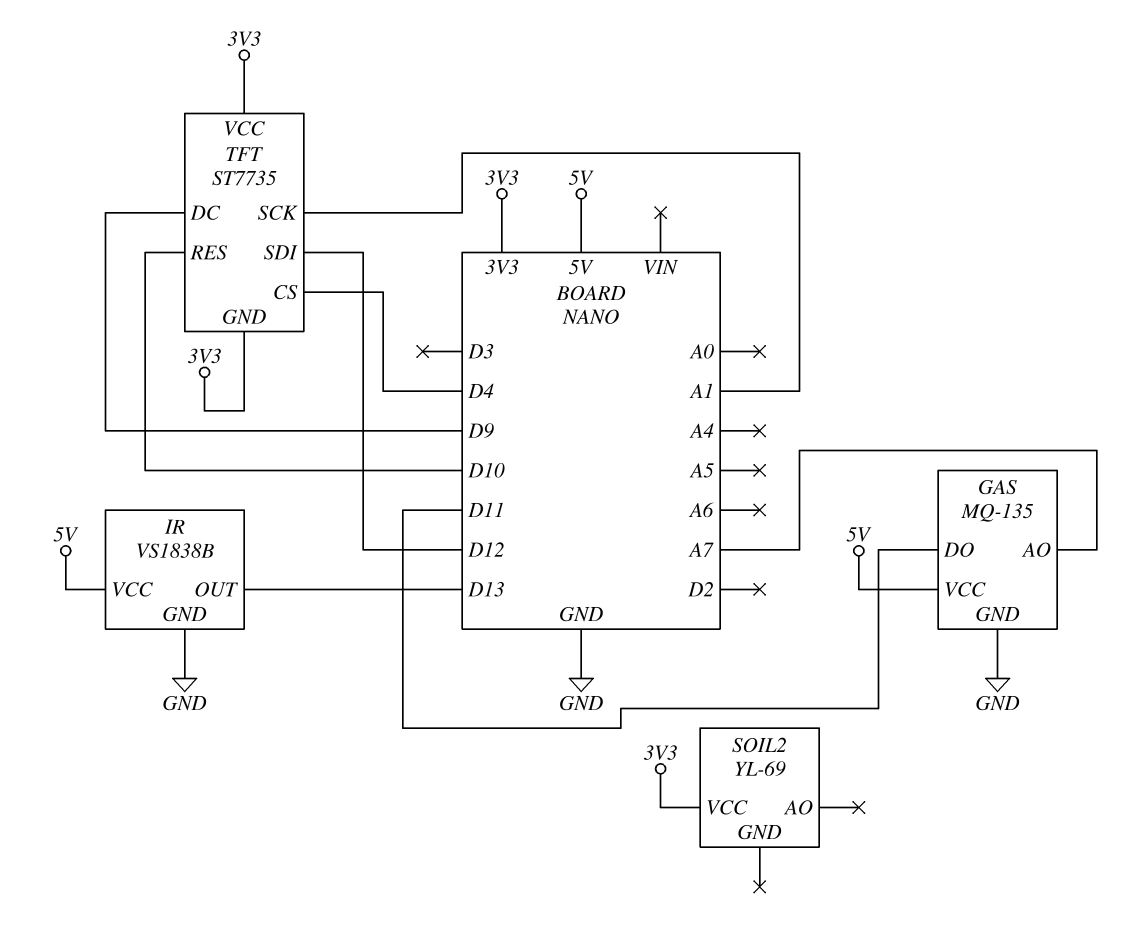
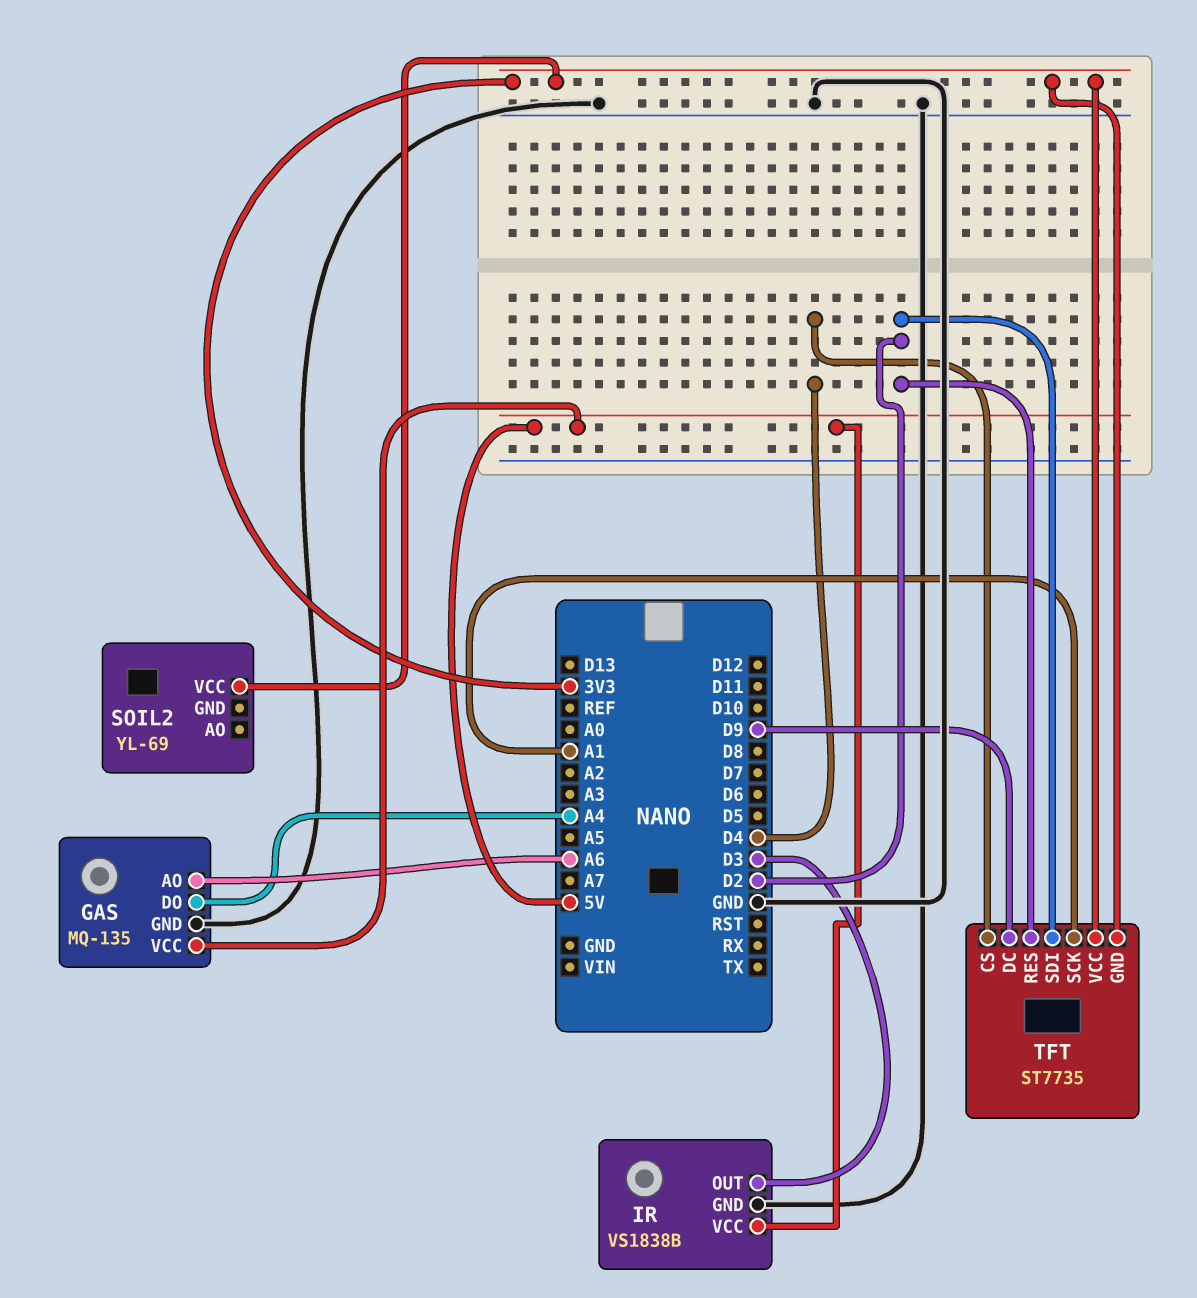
GAS pin AO: A7 -> A6
GAS pin DO: D11 -> A4
IR pin OUT: D13 -> D3
TFT pin RES: D10 -> D2
TFT pin SDI: D12 -> D2

